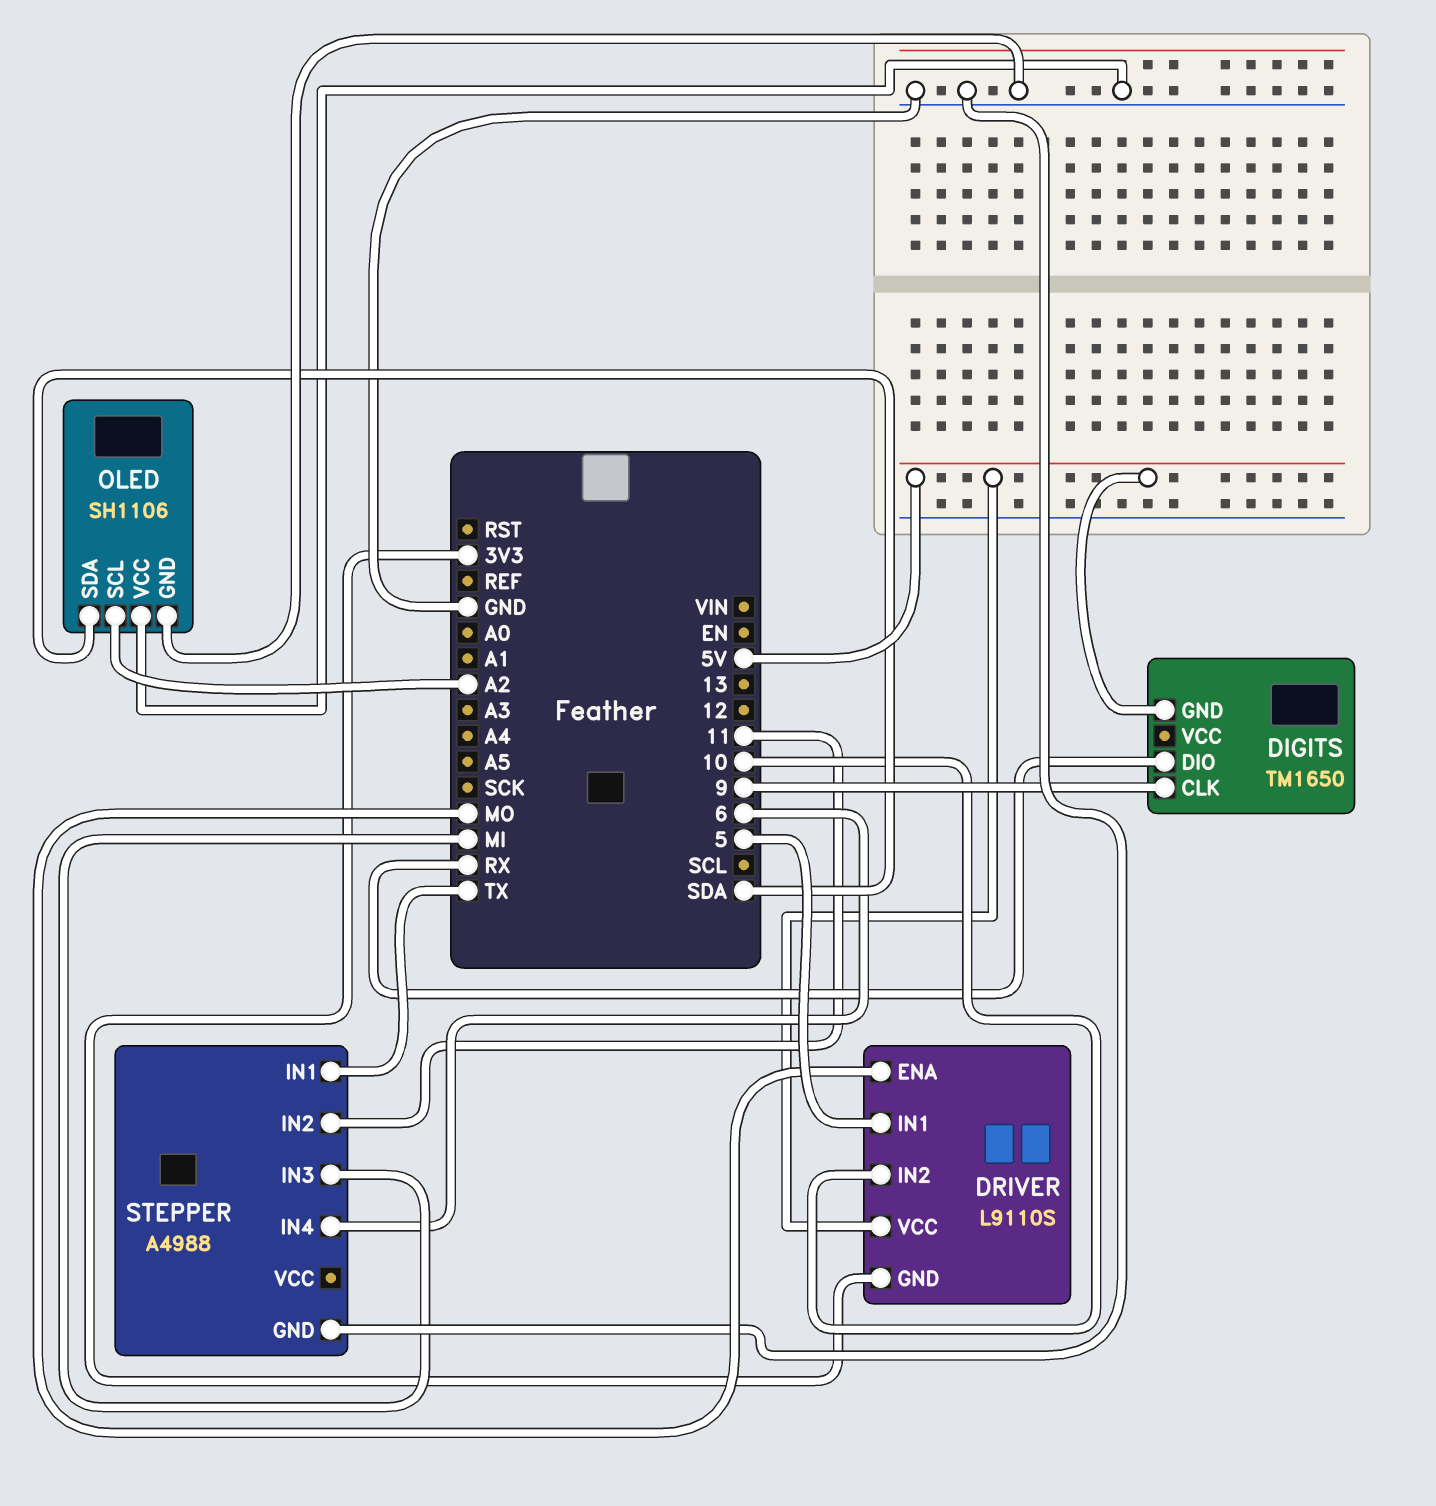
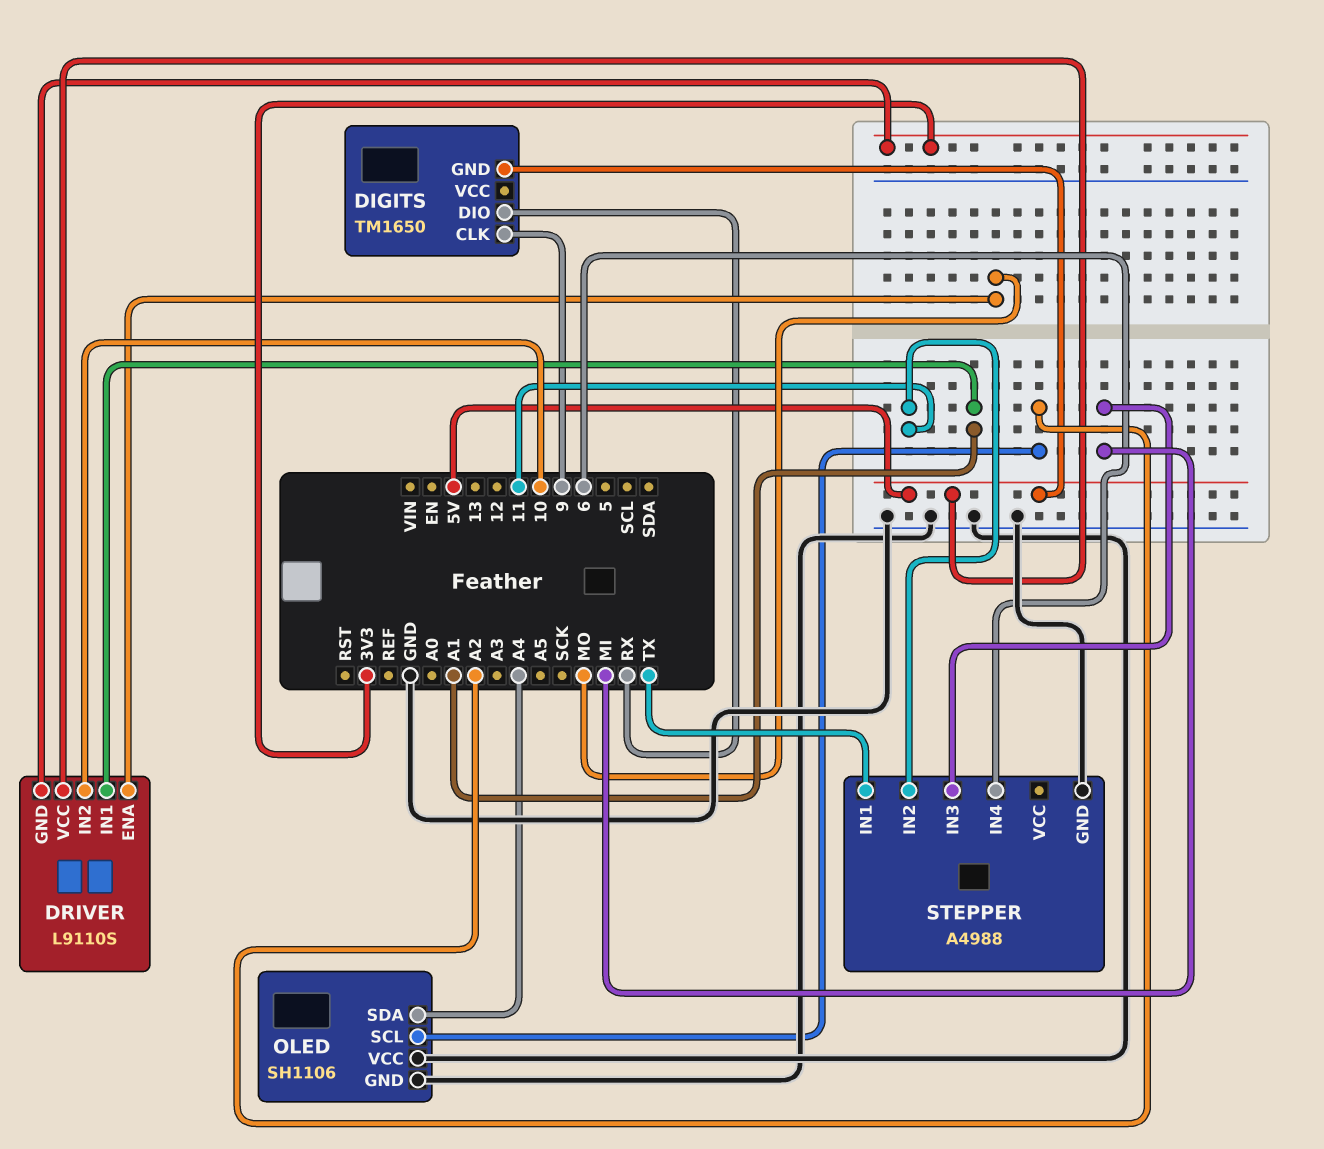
DRIVER pin IN1: 5 -> A1
OLED pin SDA: SDA -> A4

